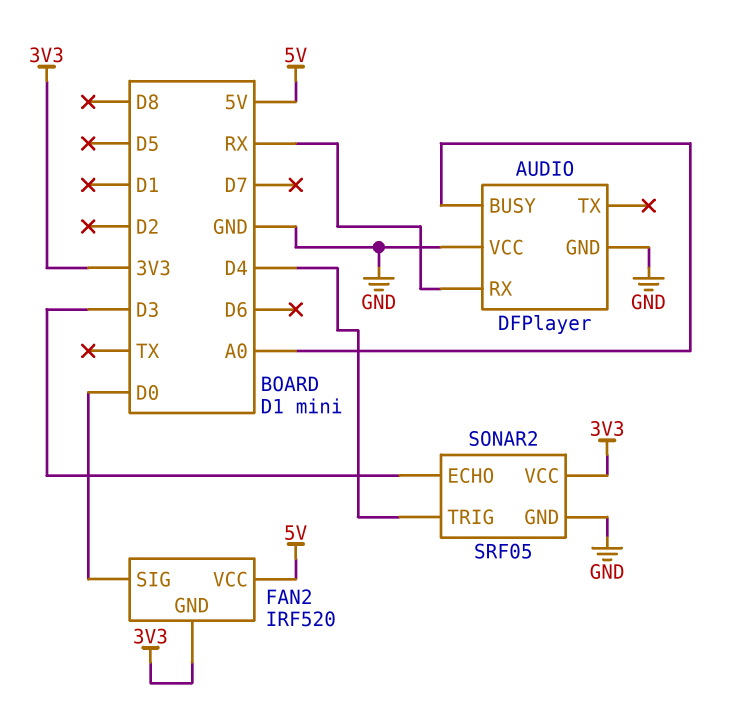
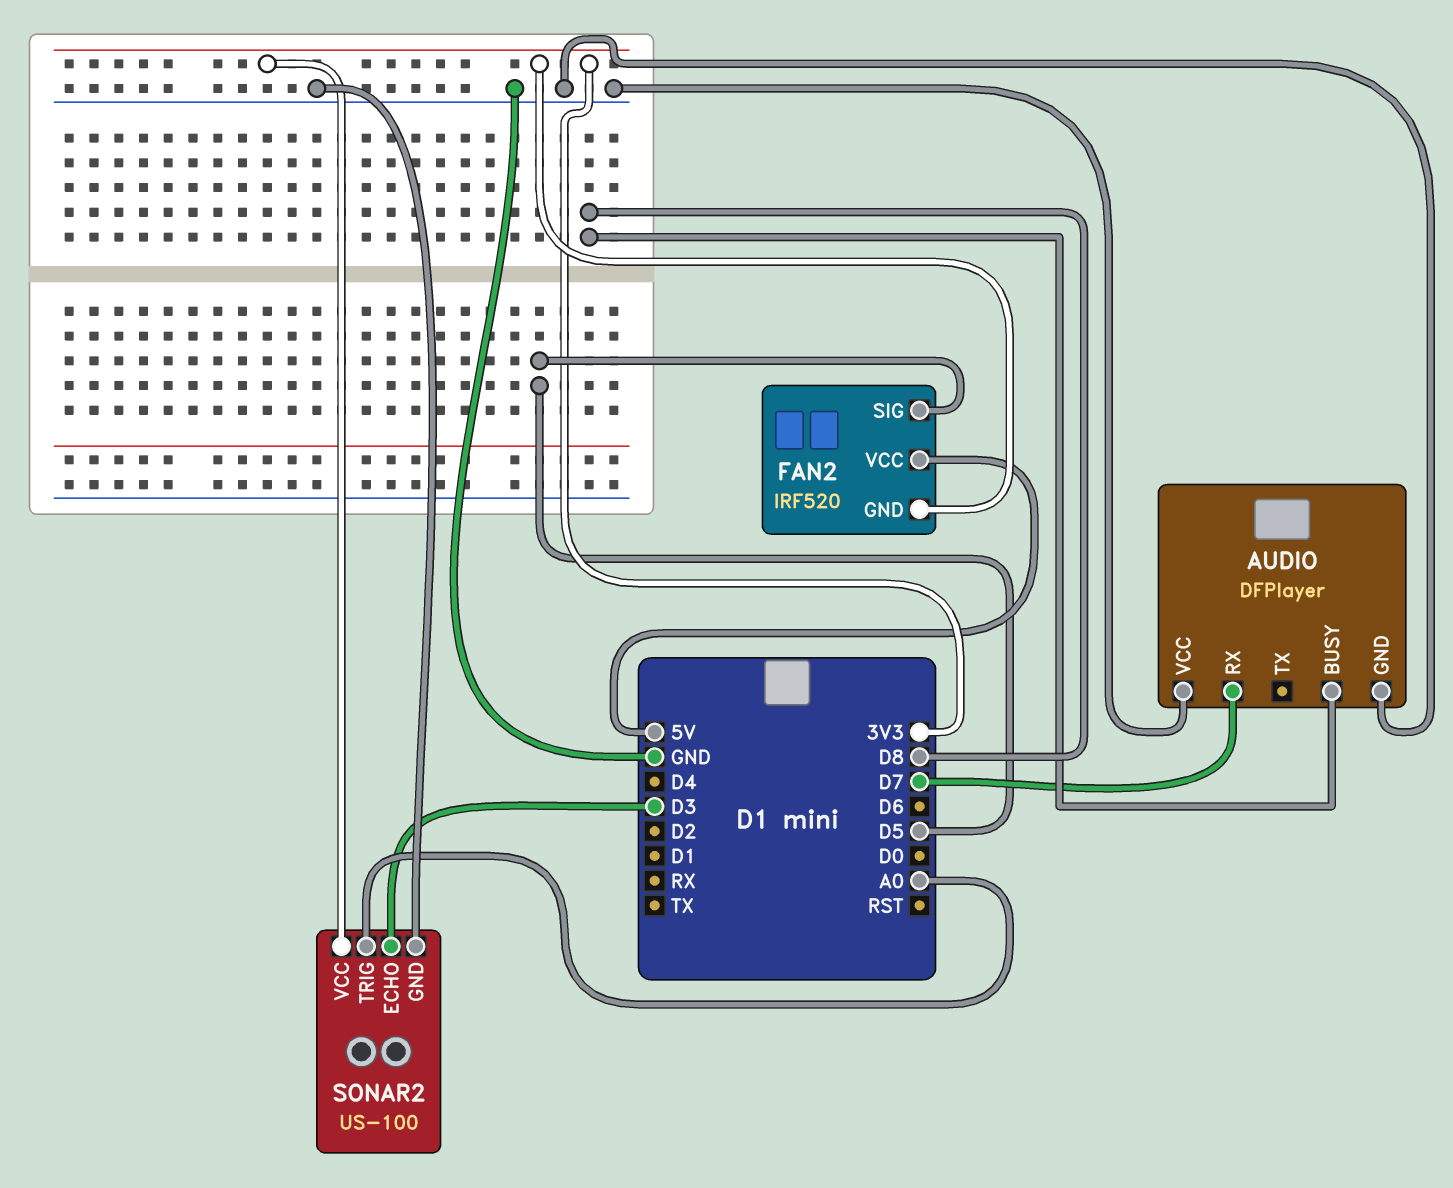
AUDIO pin BUSY: A0 -> D8
AUDIO pin RX: RX -> D7
FAN2 pin SIG: D0 -> D5
SONAR2: SRF05 -> US-100
SONAR2 pin TRIG: D4 -> A0

